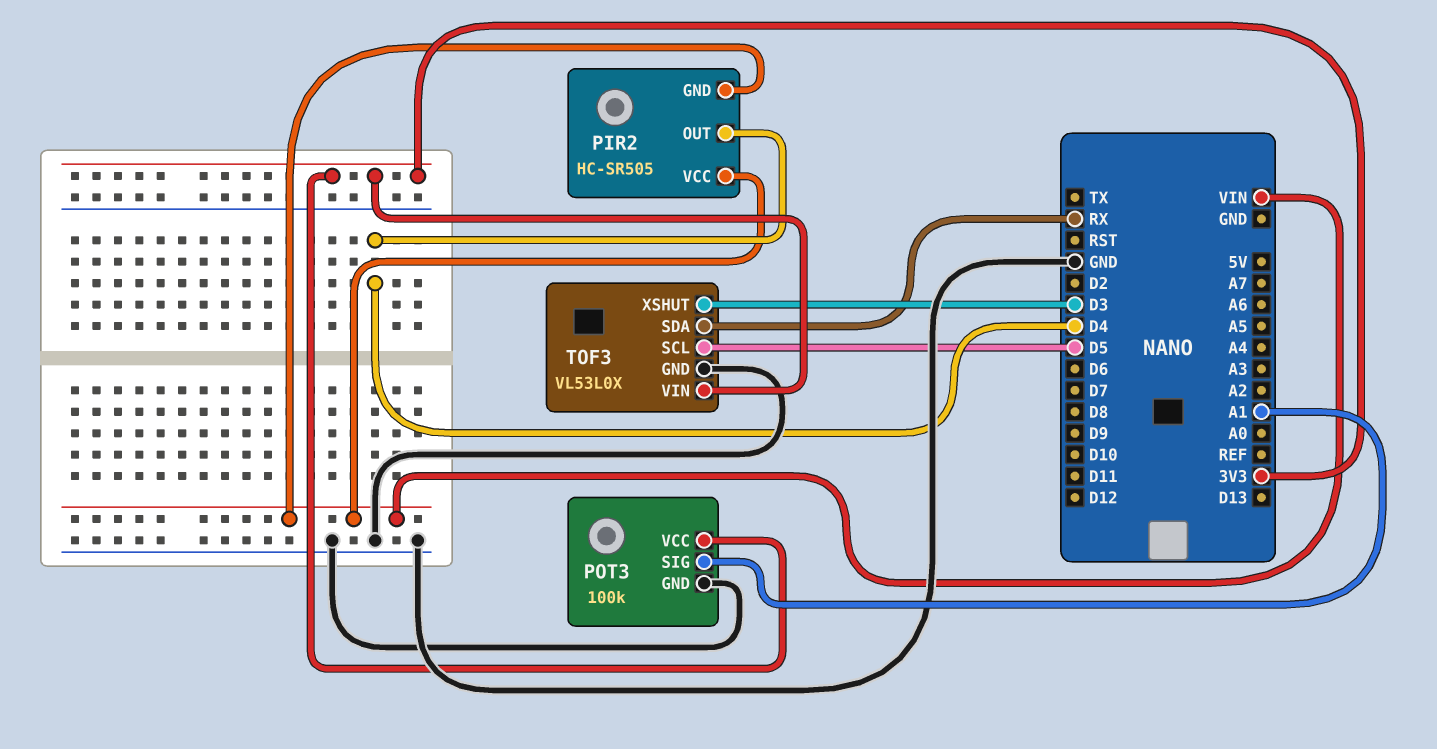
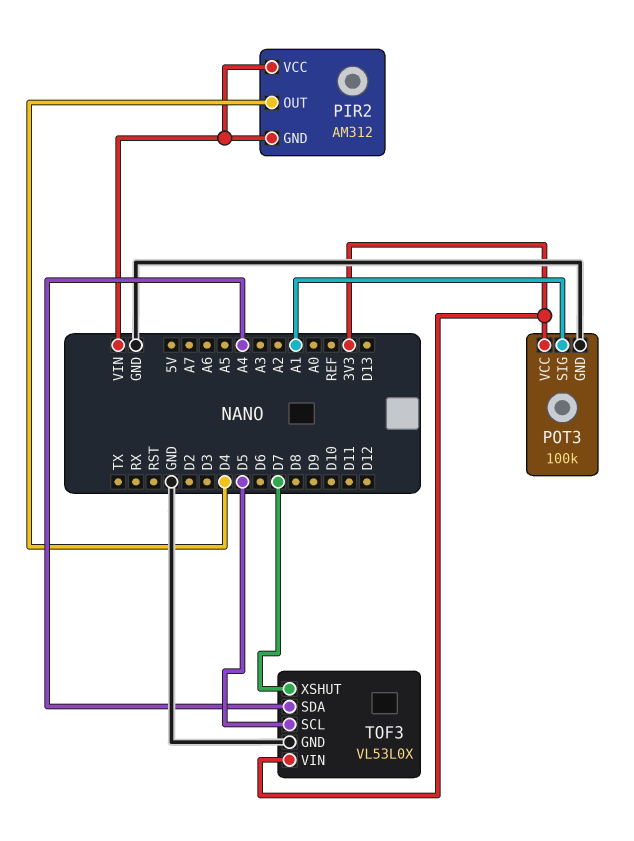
PIR2: HC-SR505 -> AM312
TOF3 pin SDA: RX -> A4
TOF3 pin XSHUT: D3 -> D7

